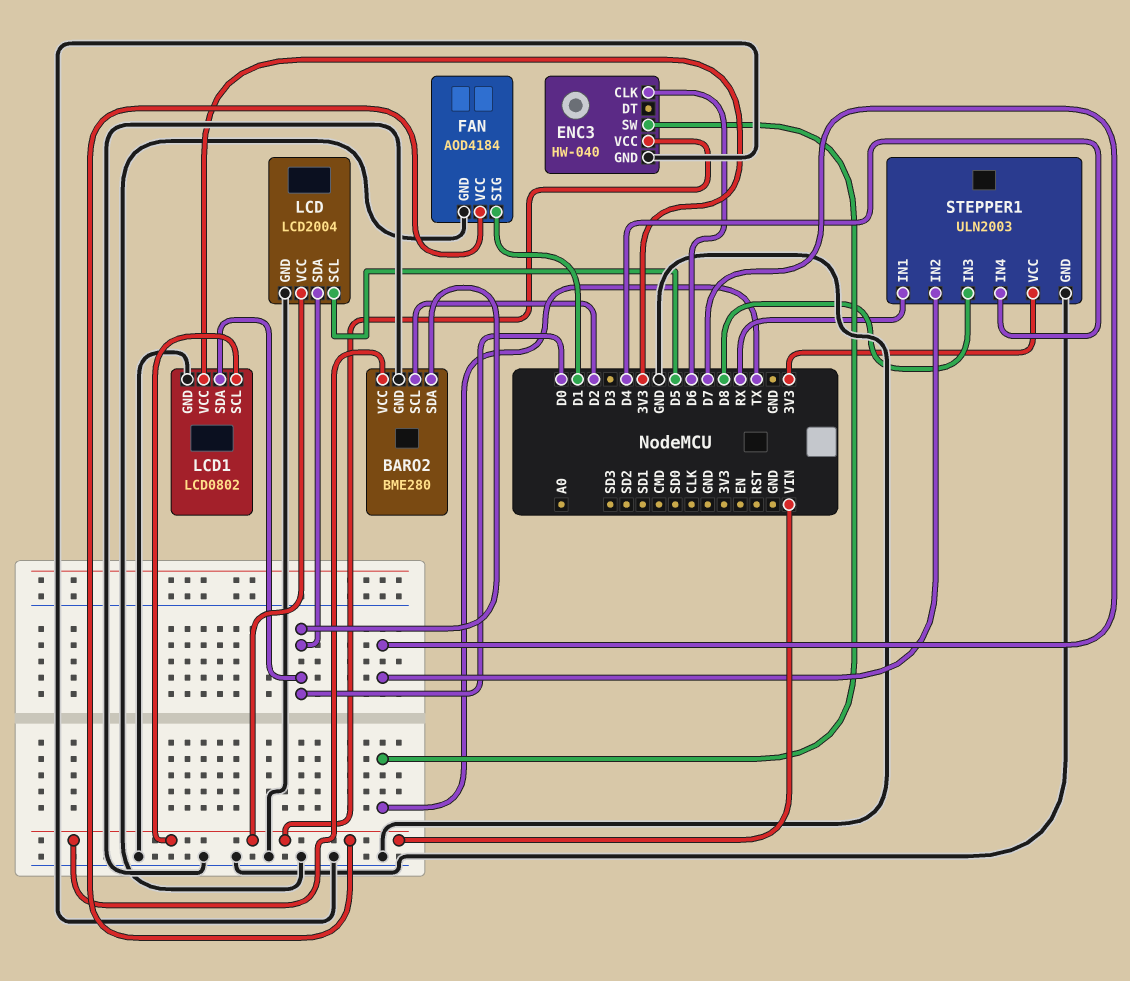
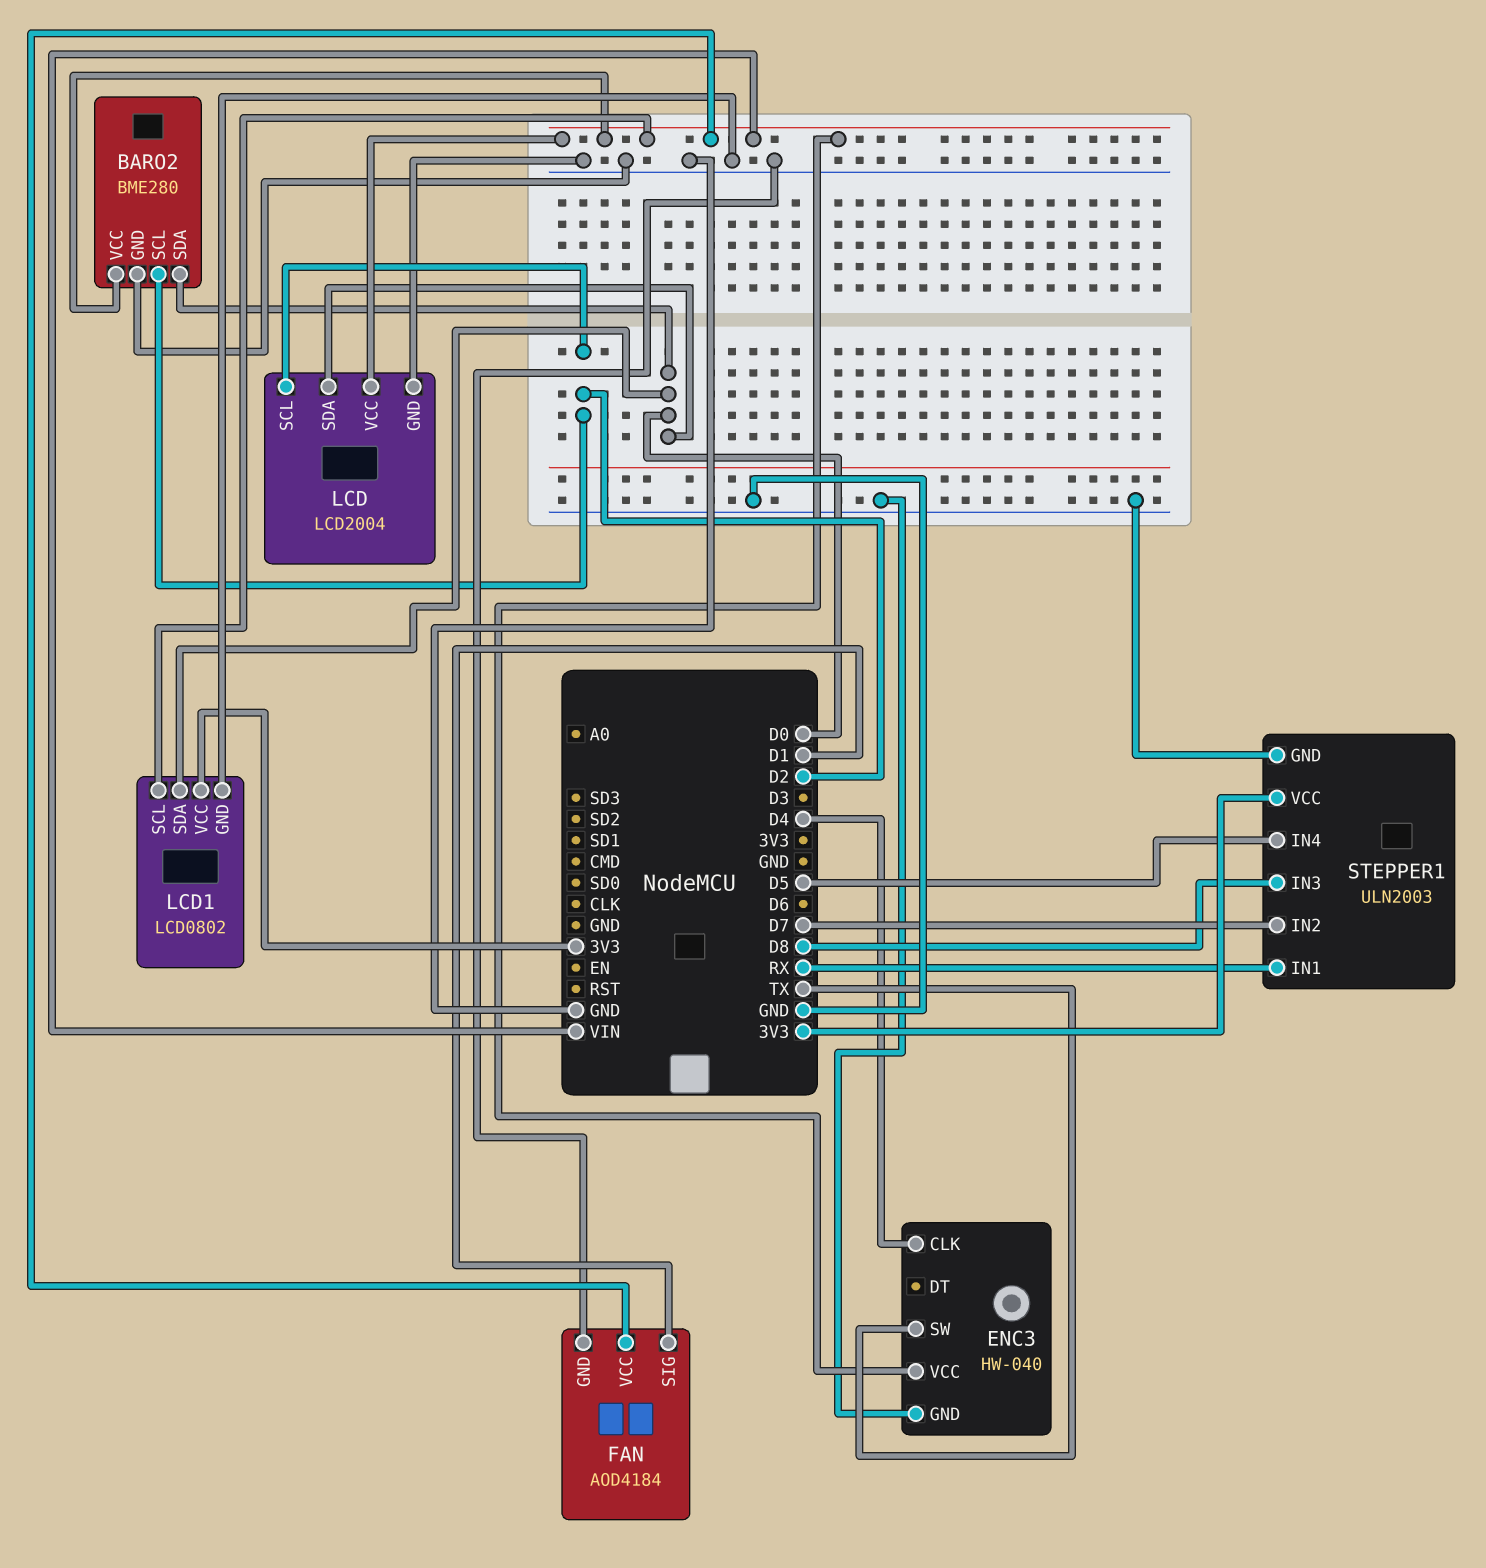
ENC3 pin CLK: D6 -> D4
LCD pin SCL: D5 -> D2
STEPPER1 pin IN4: D4 -> D5

